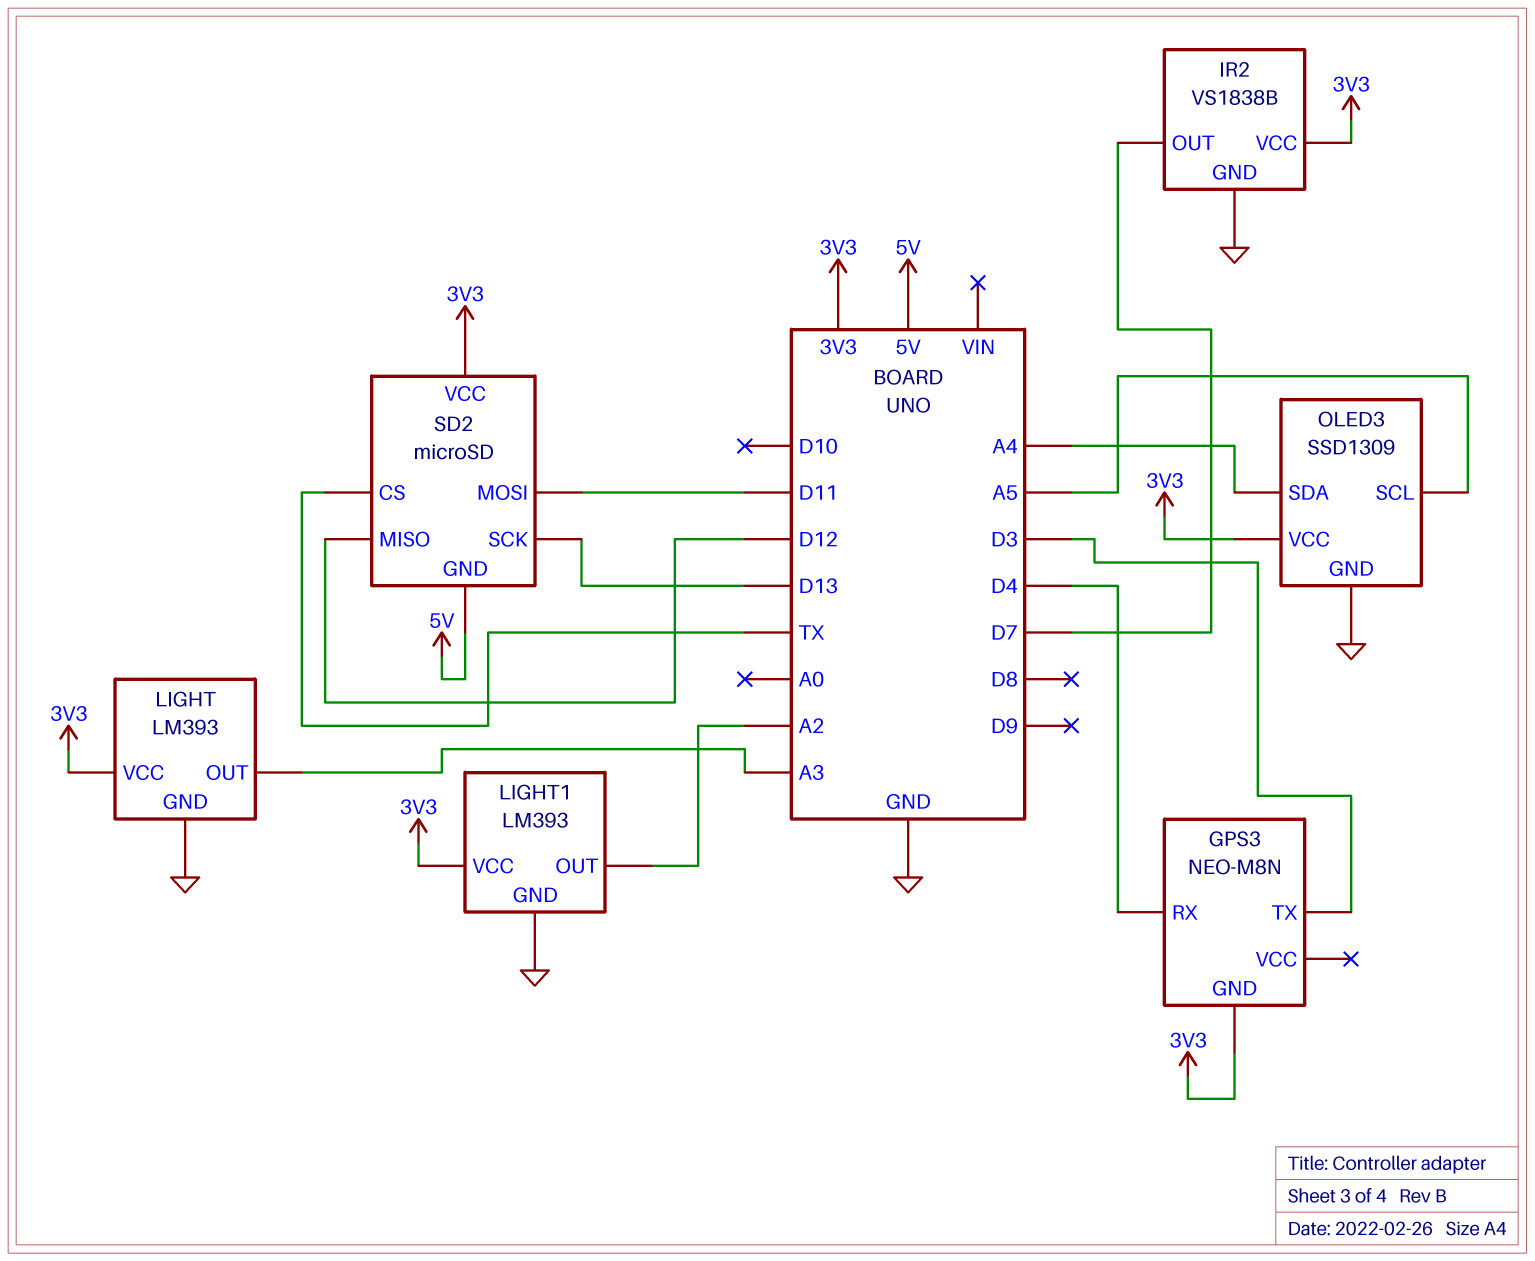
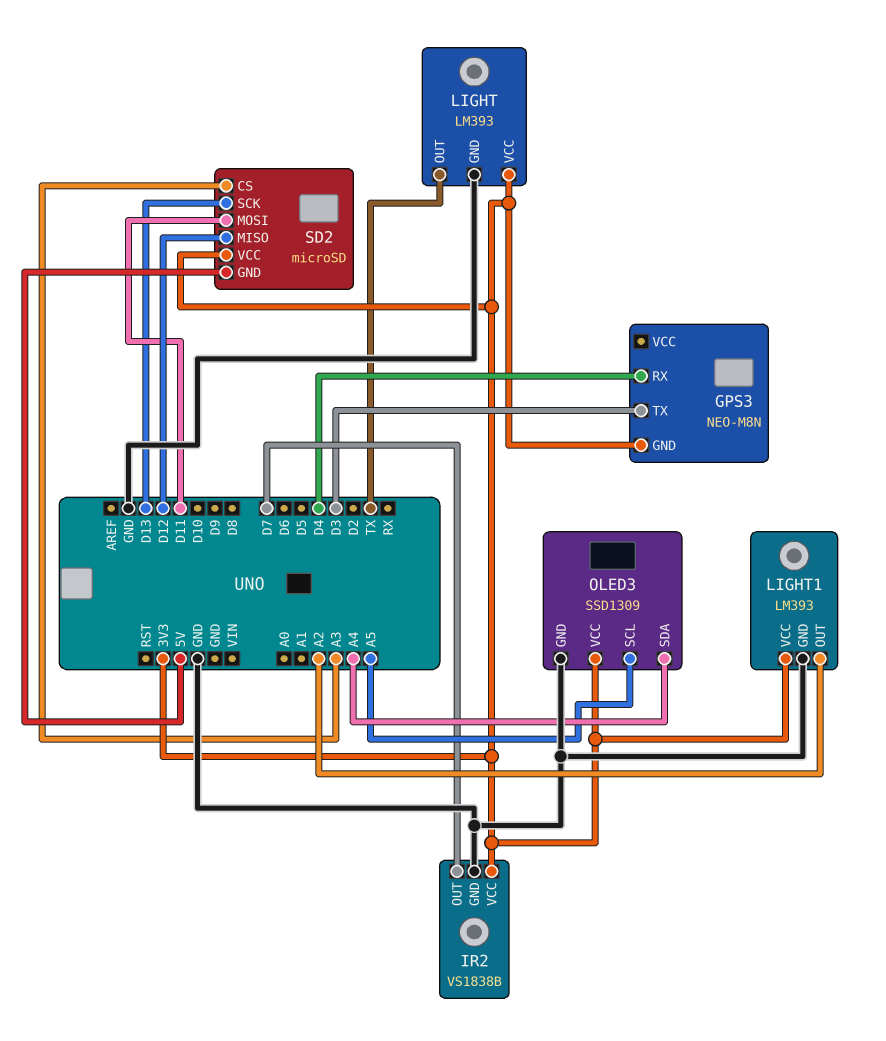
LIGHT pin OUT: A3 -> TX
SD2 pin CS: TX -> A3

